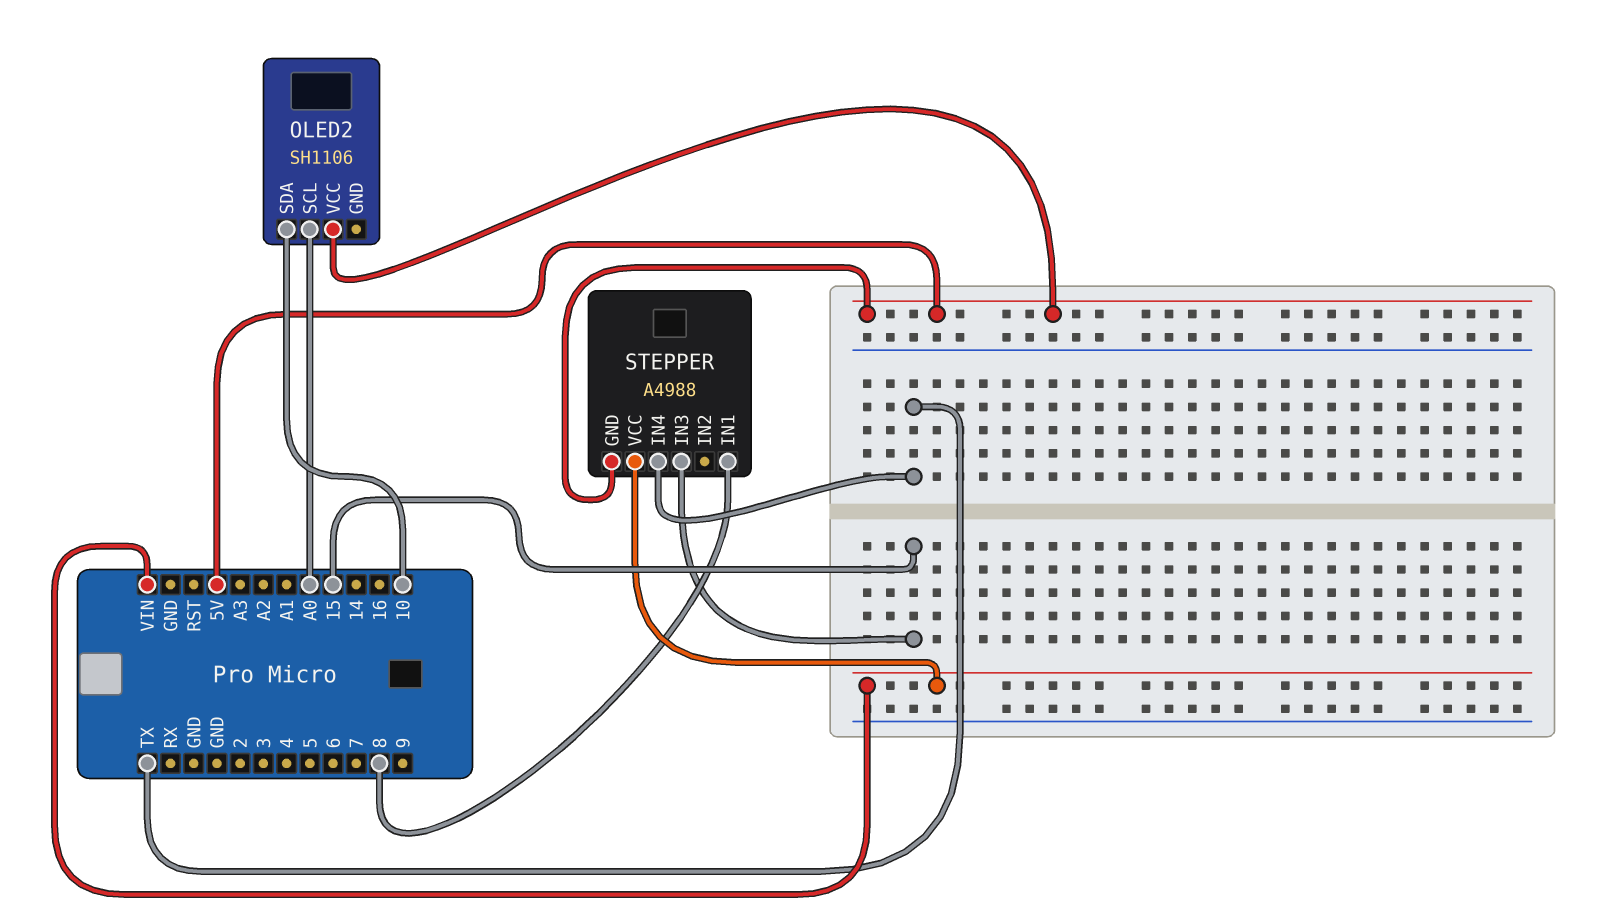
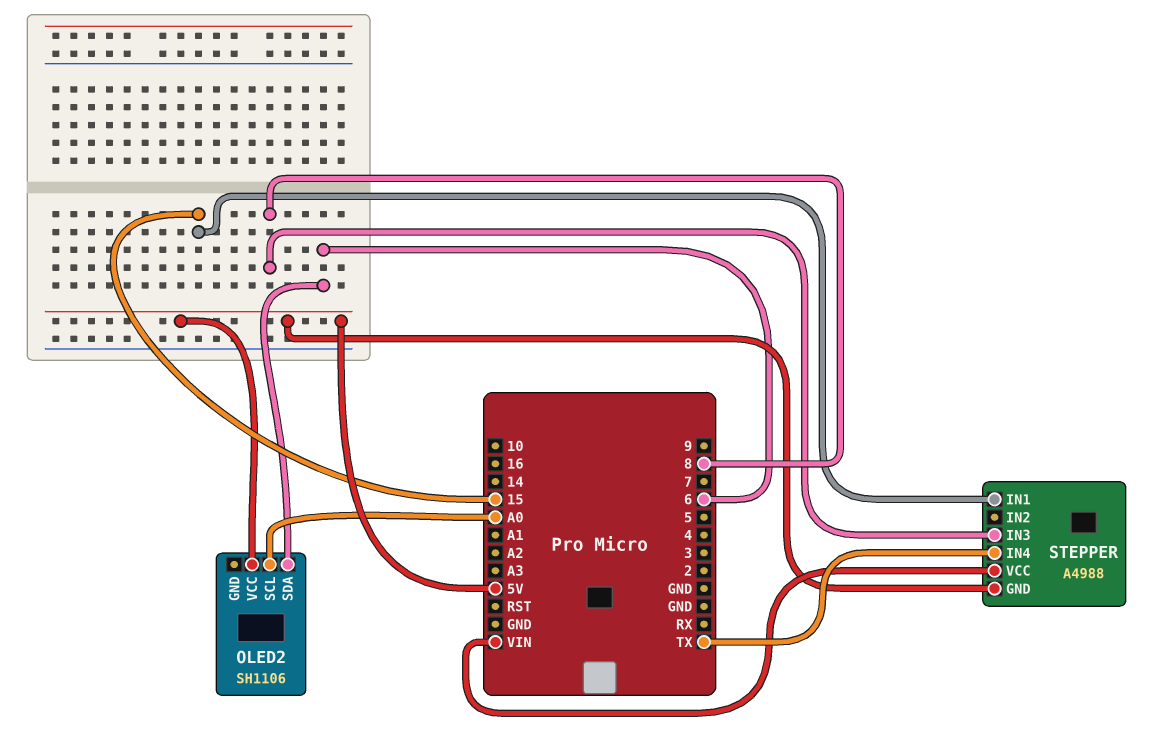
OLED2 pin SDA: 10 -> 6
STEPPER pin IN1: 8 -> 15
STEPPER pin IN3: 15 -> 8

